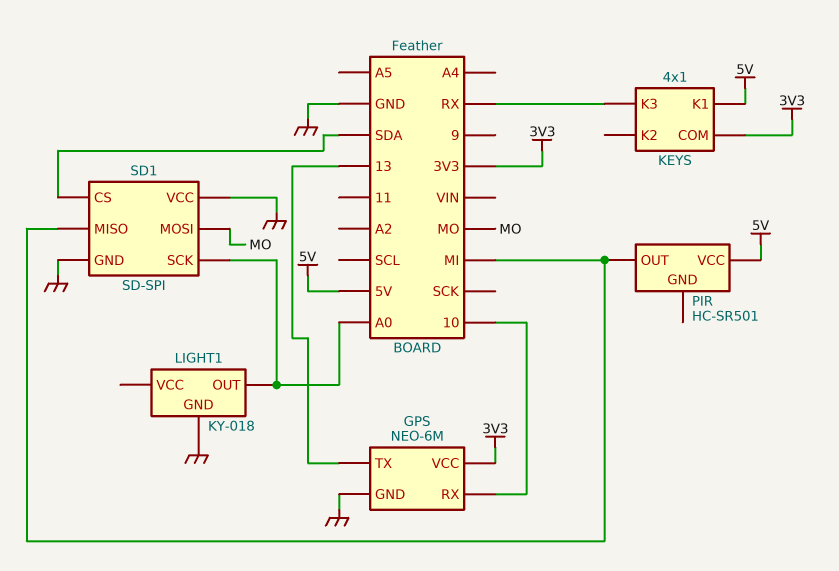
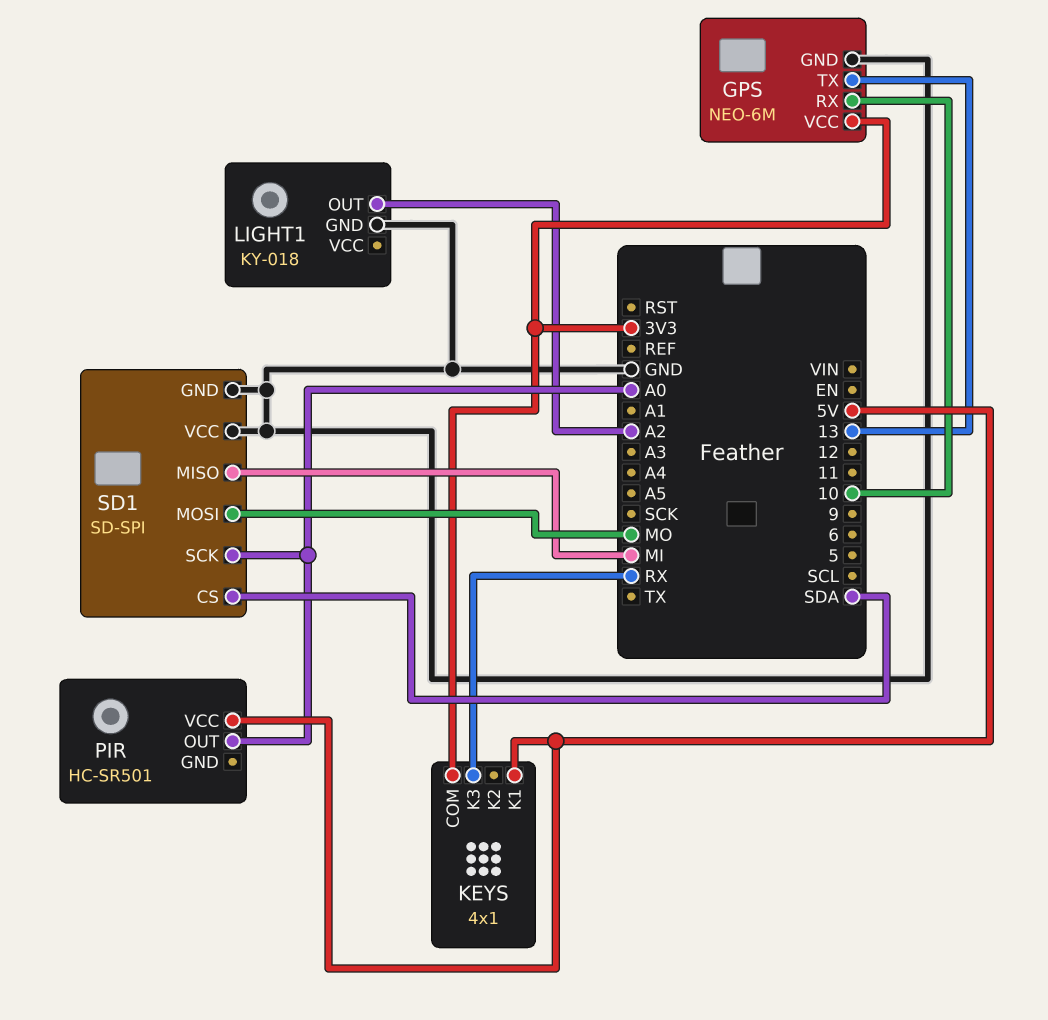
LIGHT1 pin OUT: A0 -> A2
PIR pin OUT: MI -> A0

